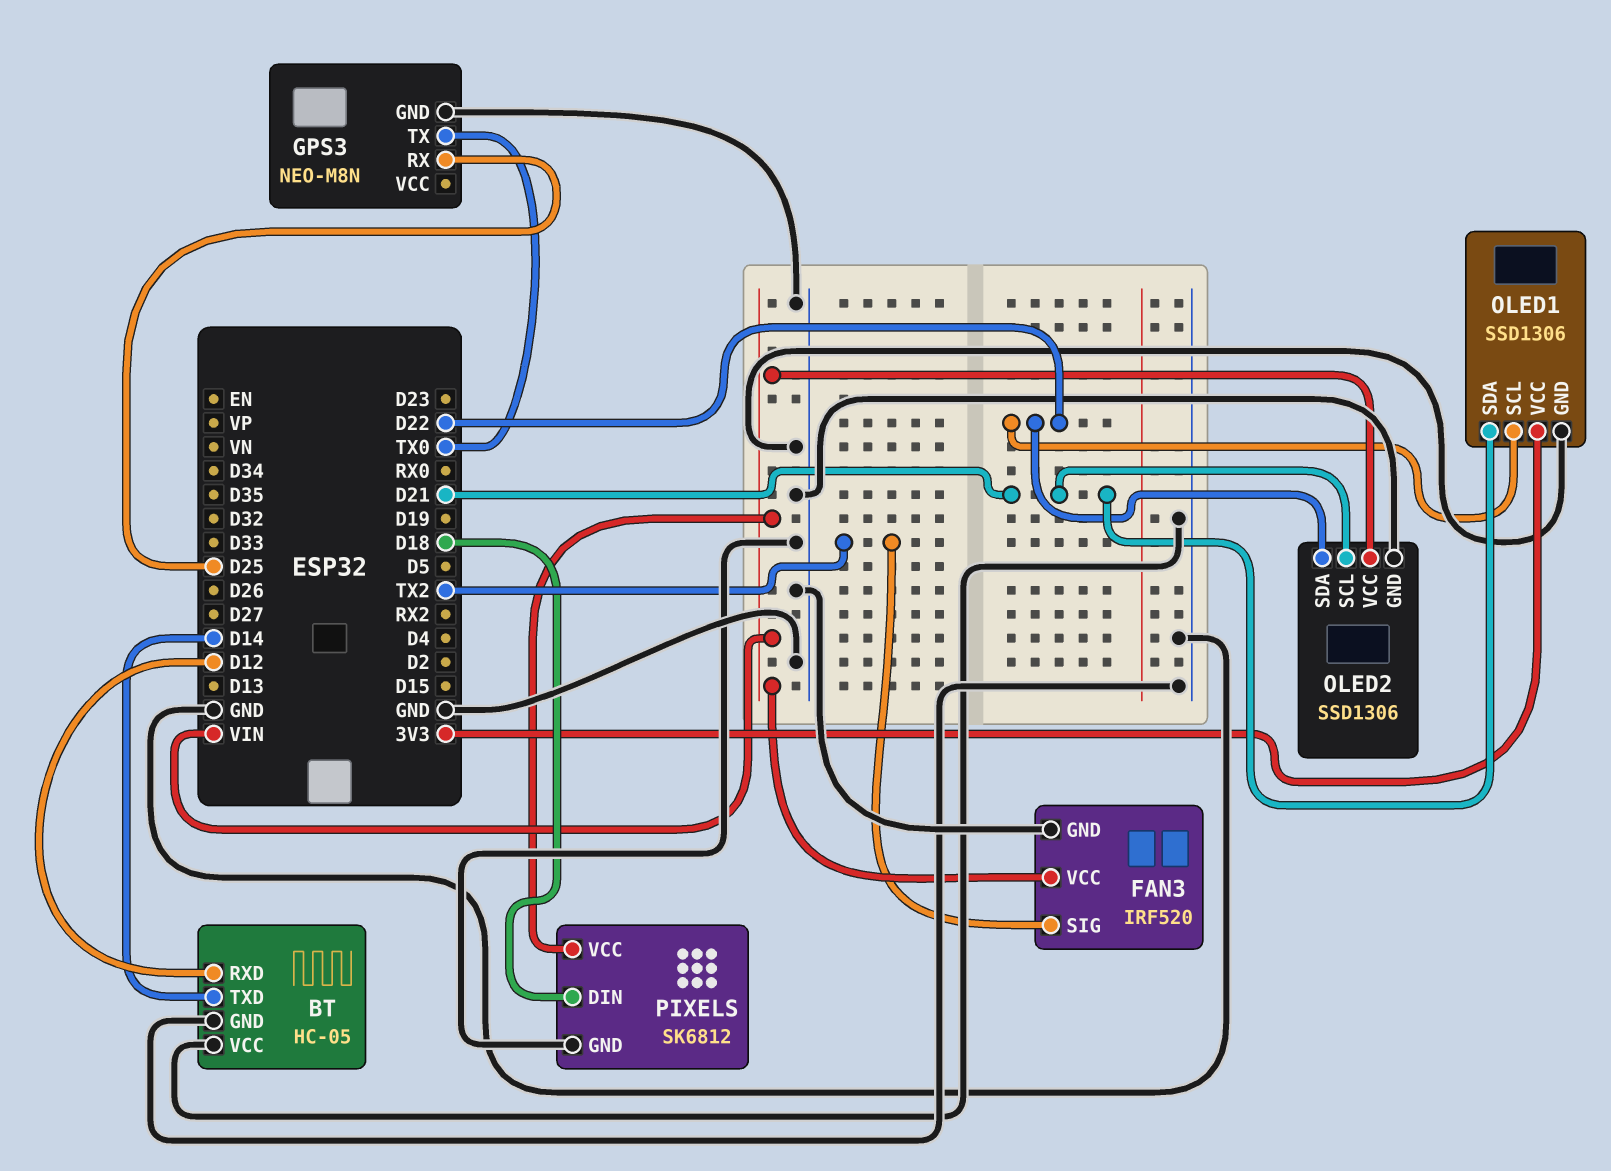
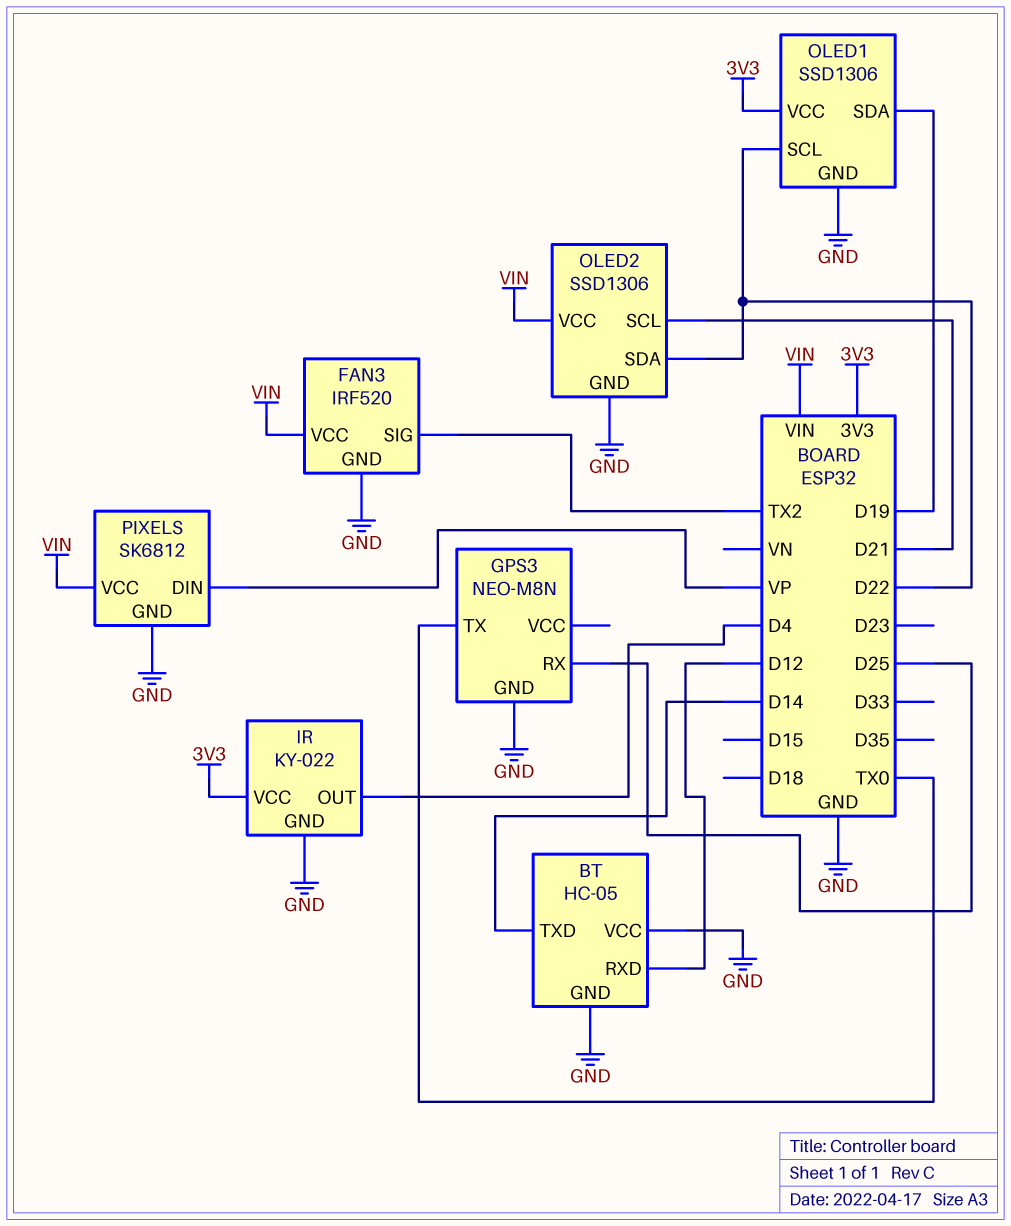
IR: none -> KY-022
IR pin GND: none -> GND
IR pin OUT: none -> D4
IR pin VCC: none -> 3V3
OLED1 pin SDA: D21 -> D19
PIXELS pin DIN: D18 -> VP

